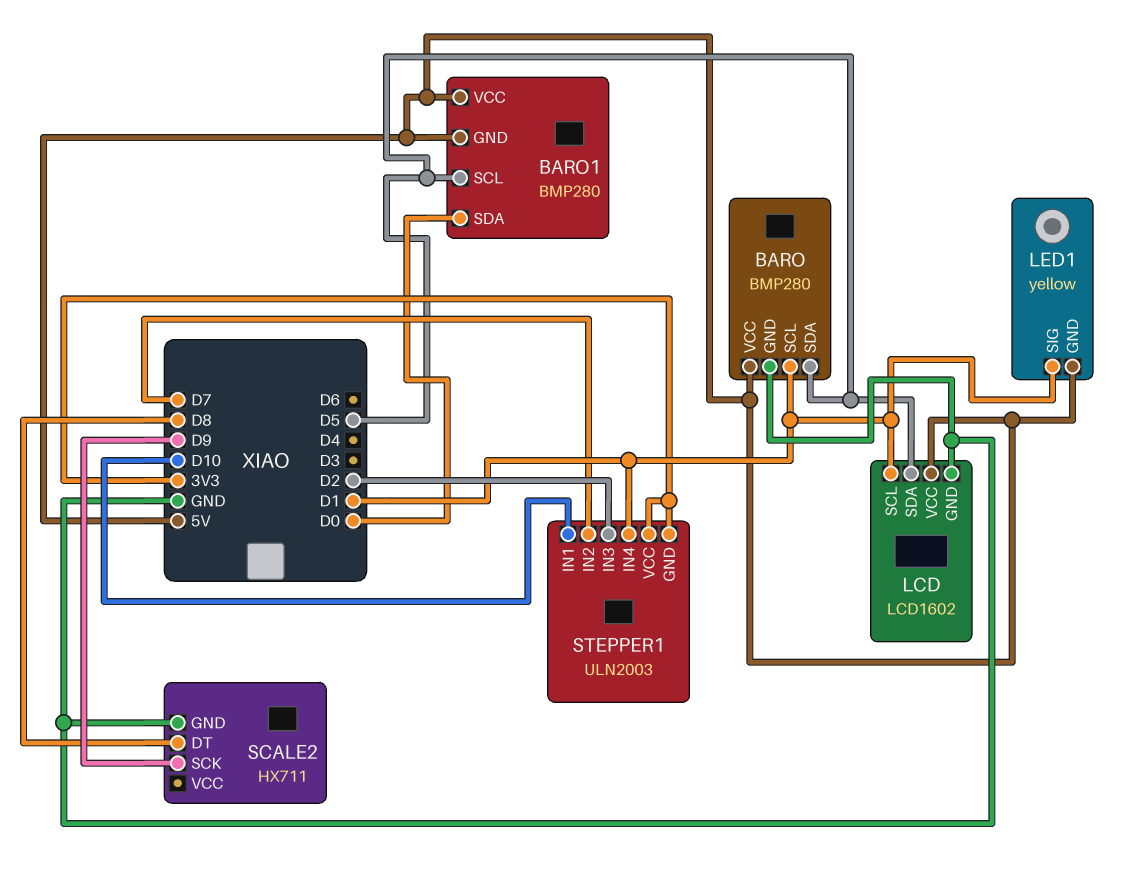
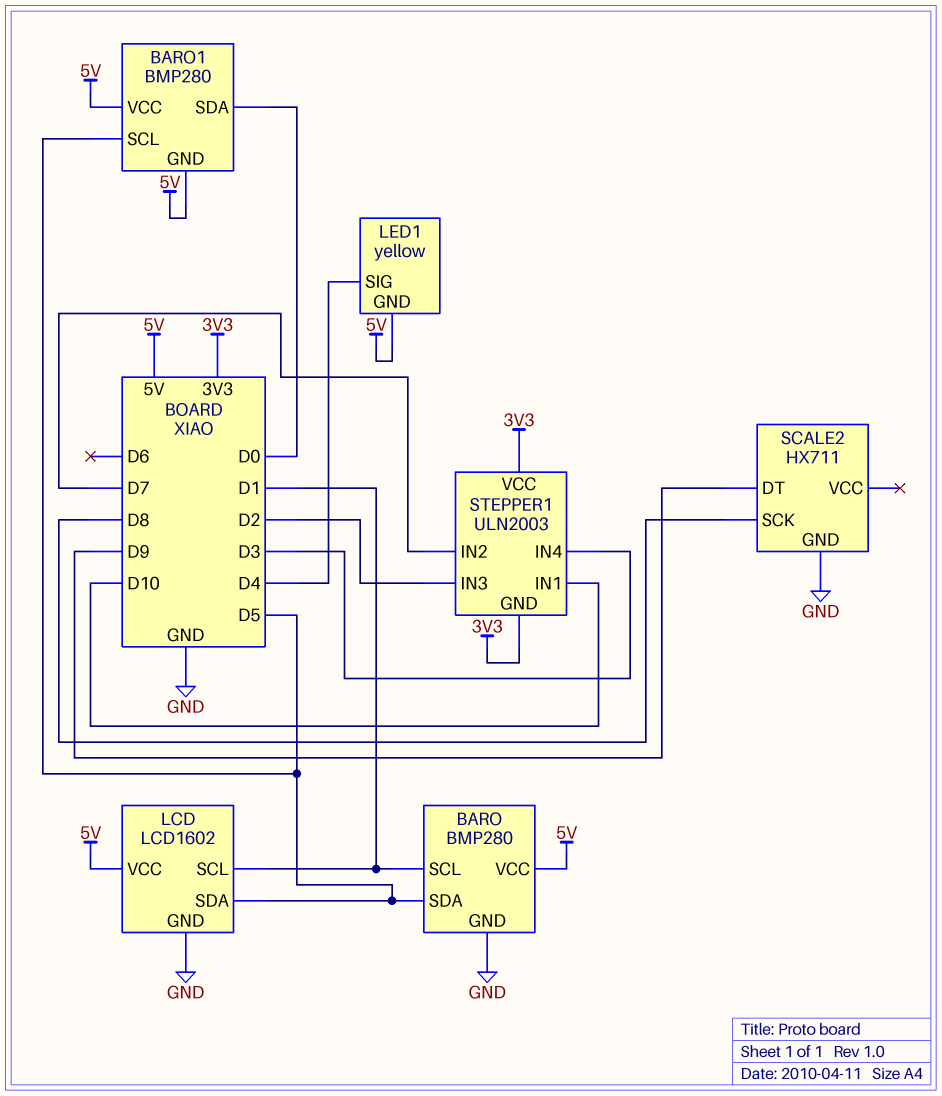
LED1 pin SIG: D1 -> D4
SCALE2 pin DT: D8 -> D9
SCALE2 pin SCK: D9 -> D8
STEPPER1 pin IN4: D1 -> D3

